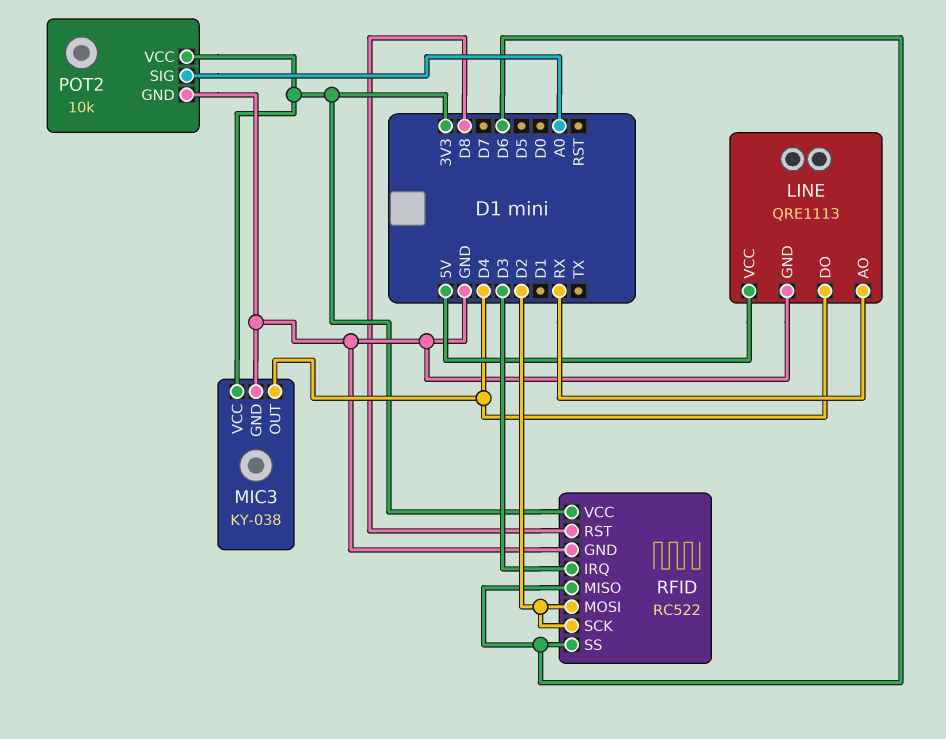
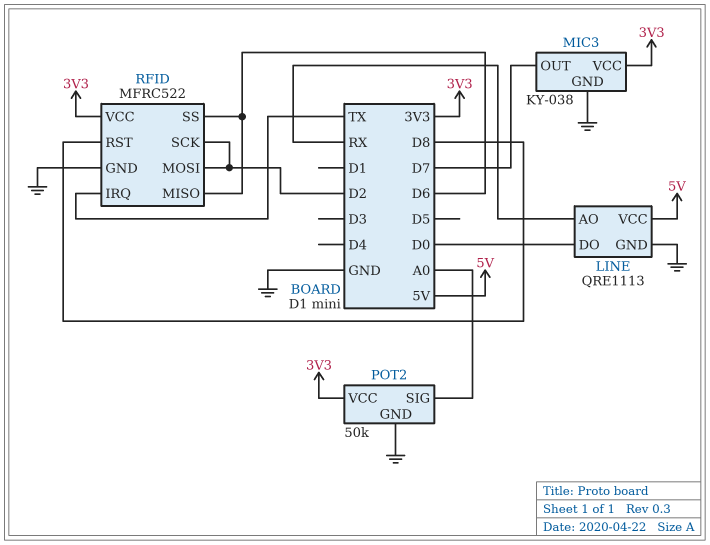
LINE pin DO: D4 -> D0
MIC3 pin OUT: D4 -> D7
POT2: 10k -> 50k
RFID: RC522 -> MFRC522
RFID pin IRQ: D3 -> TX

